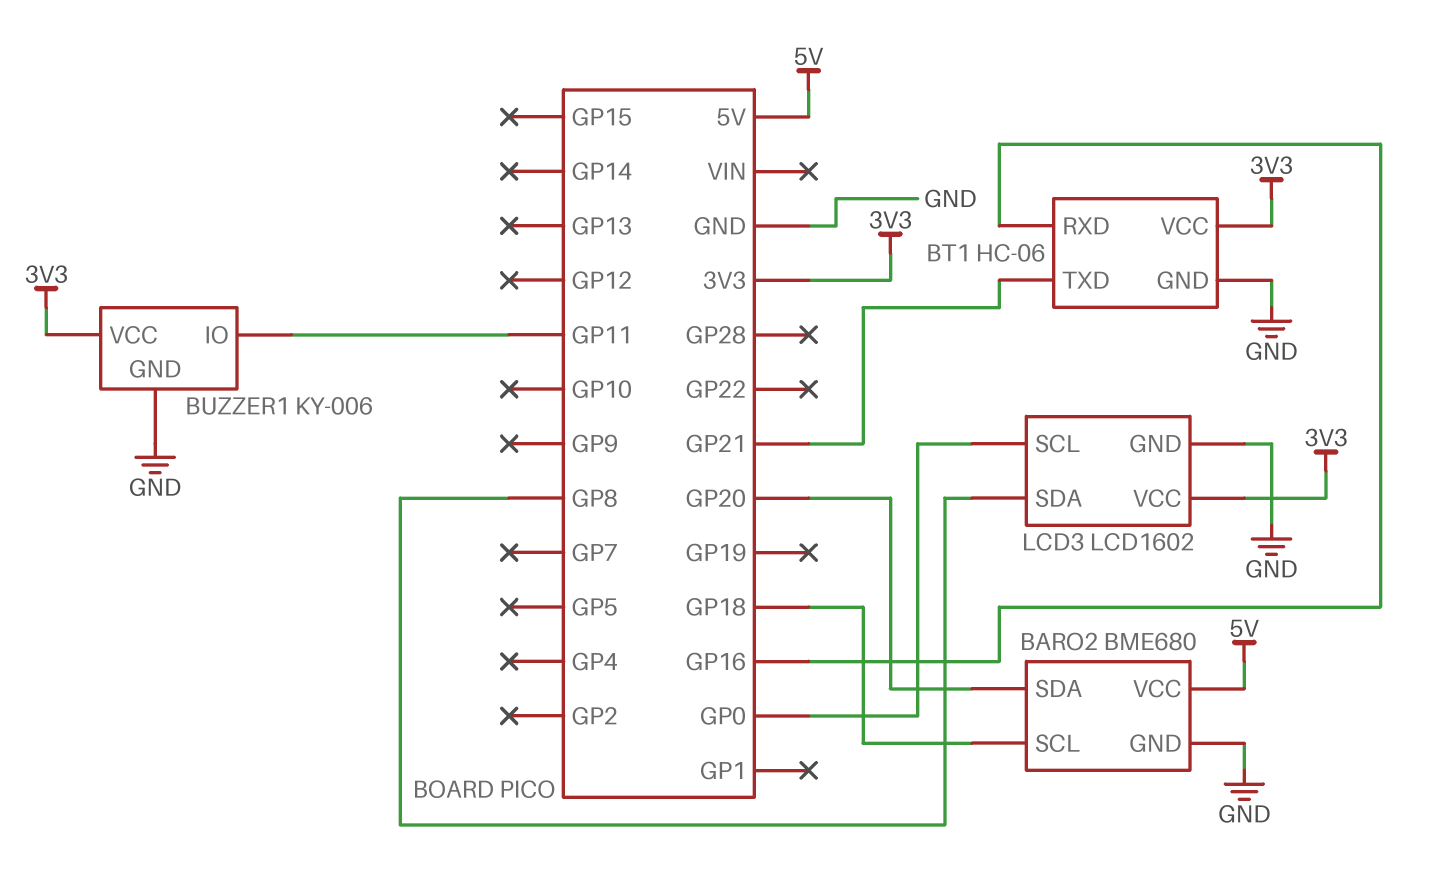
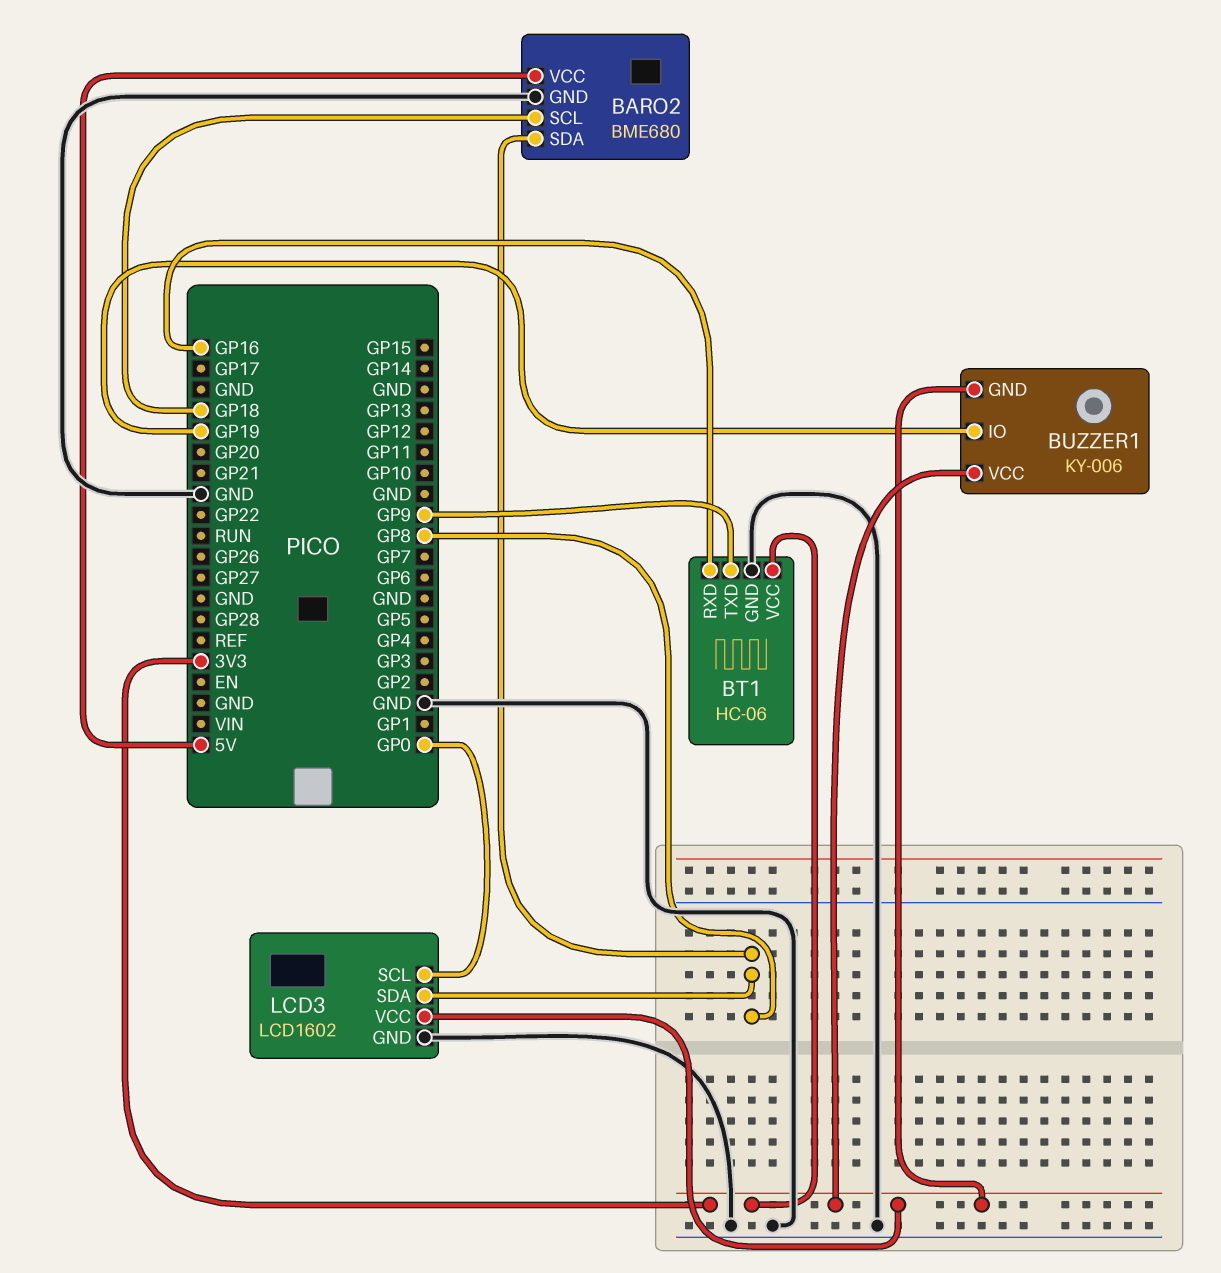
BARO2 pin SDA: GP20 -> GP8
BT1 pin TXD: GP21 -> GP9
BUZZER1 pin GND: GND -> 3V3
BUZZER1 pin IO: GP11 -> GP19

